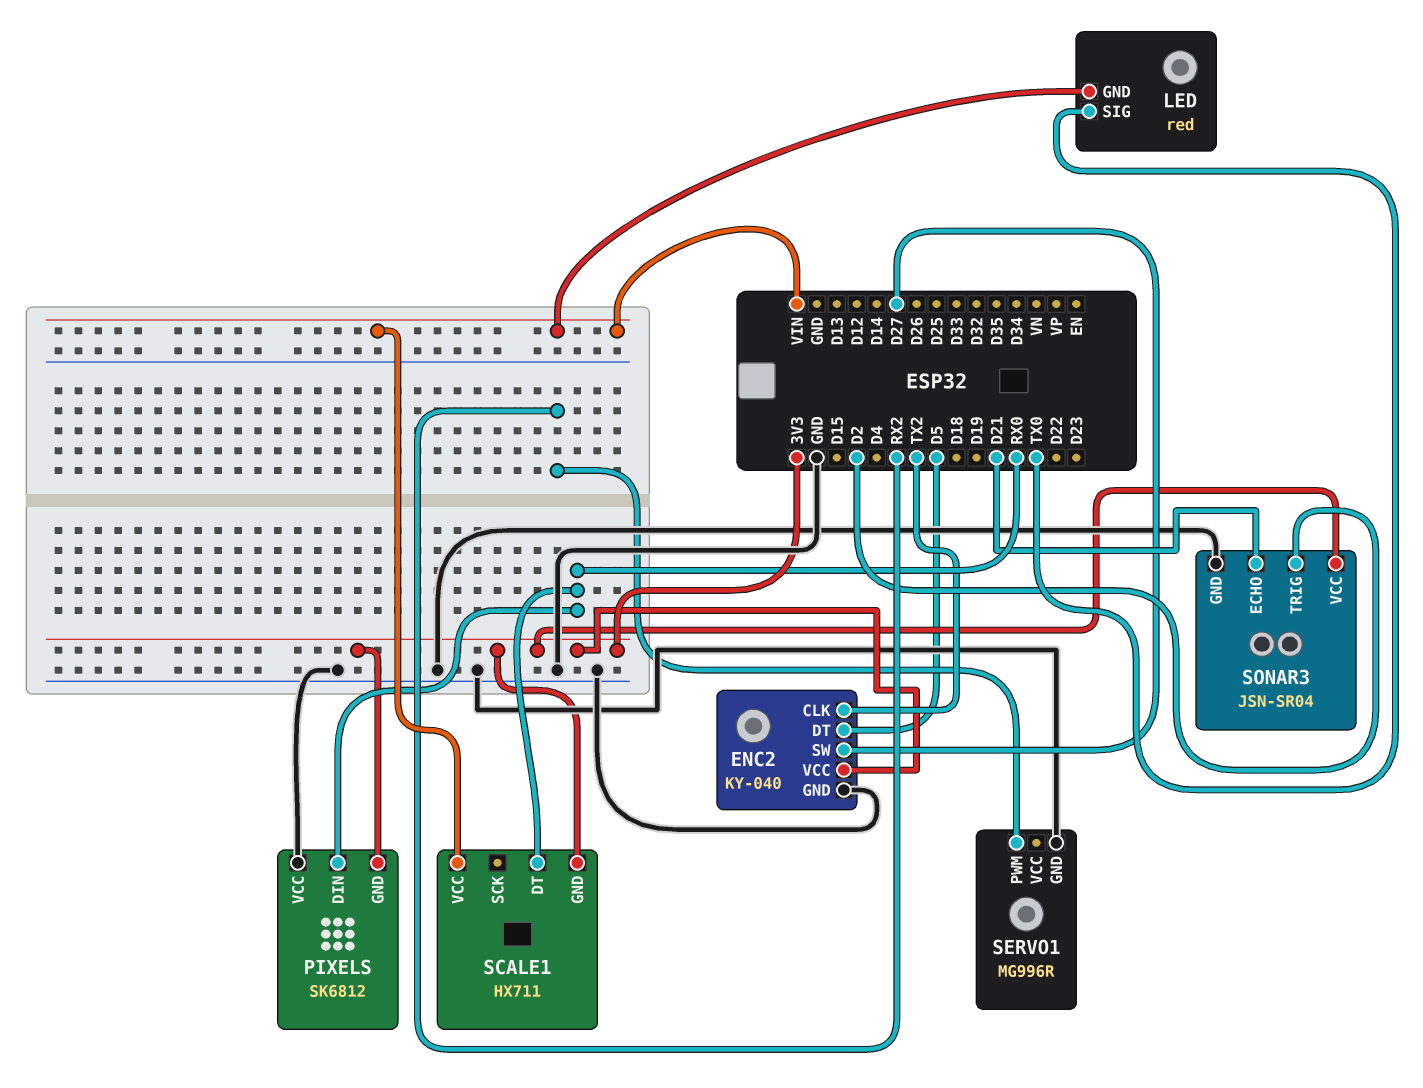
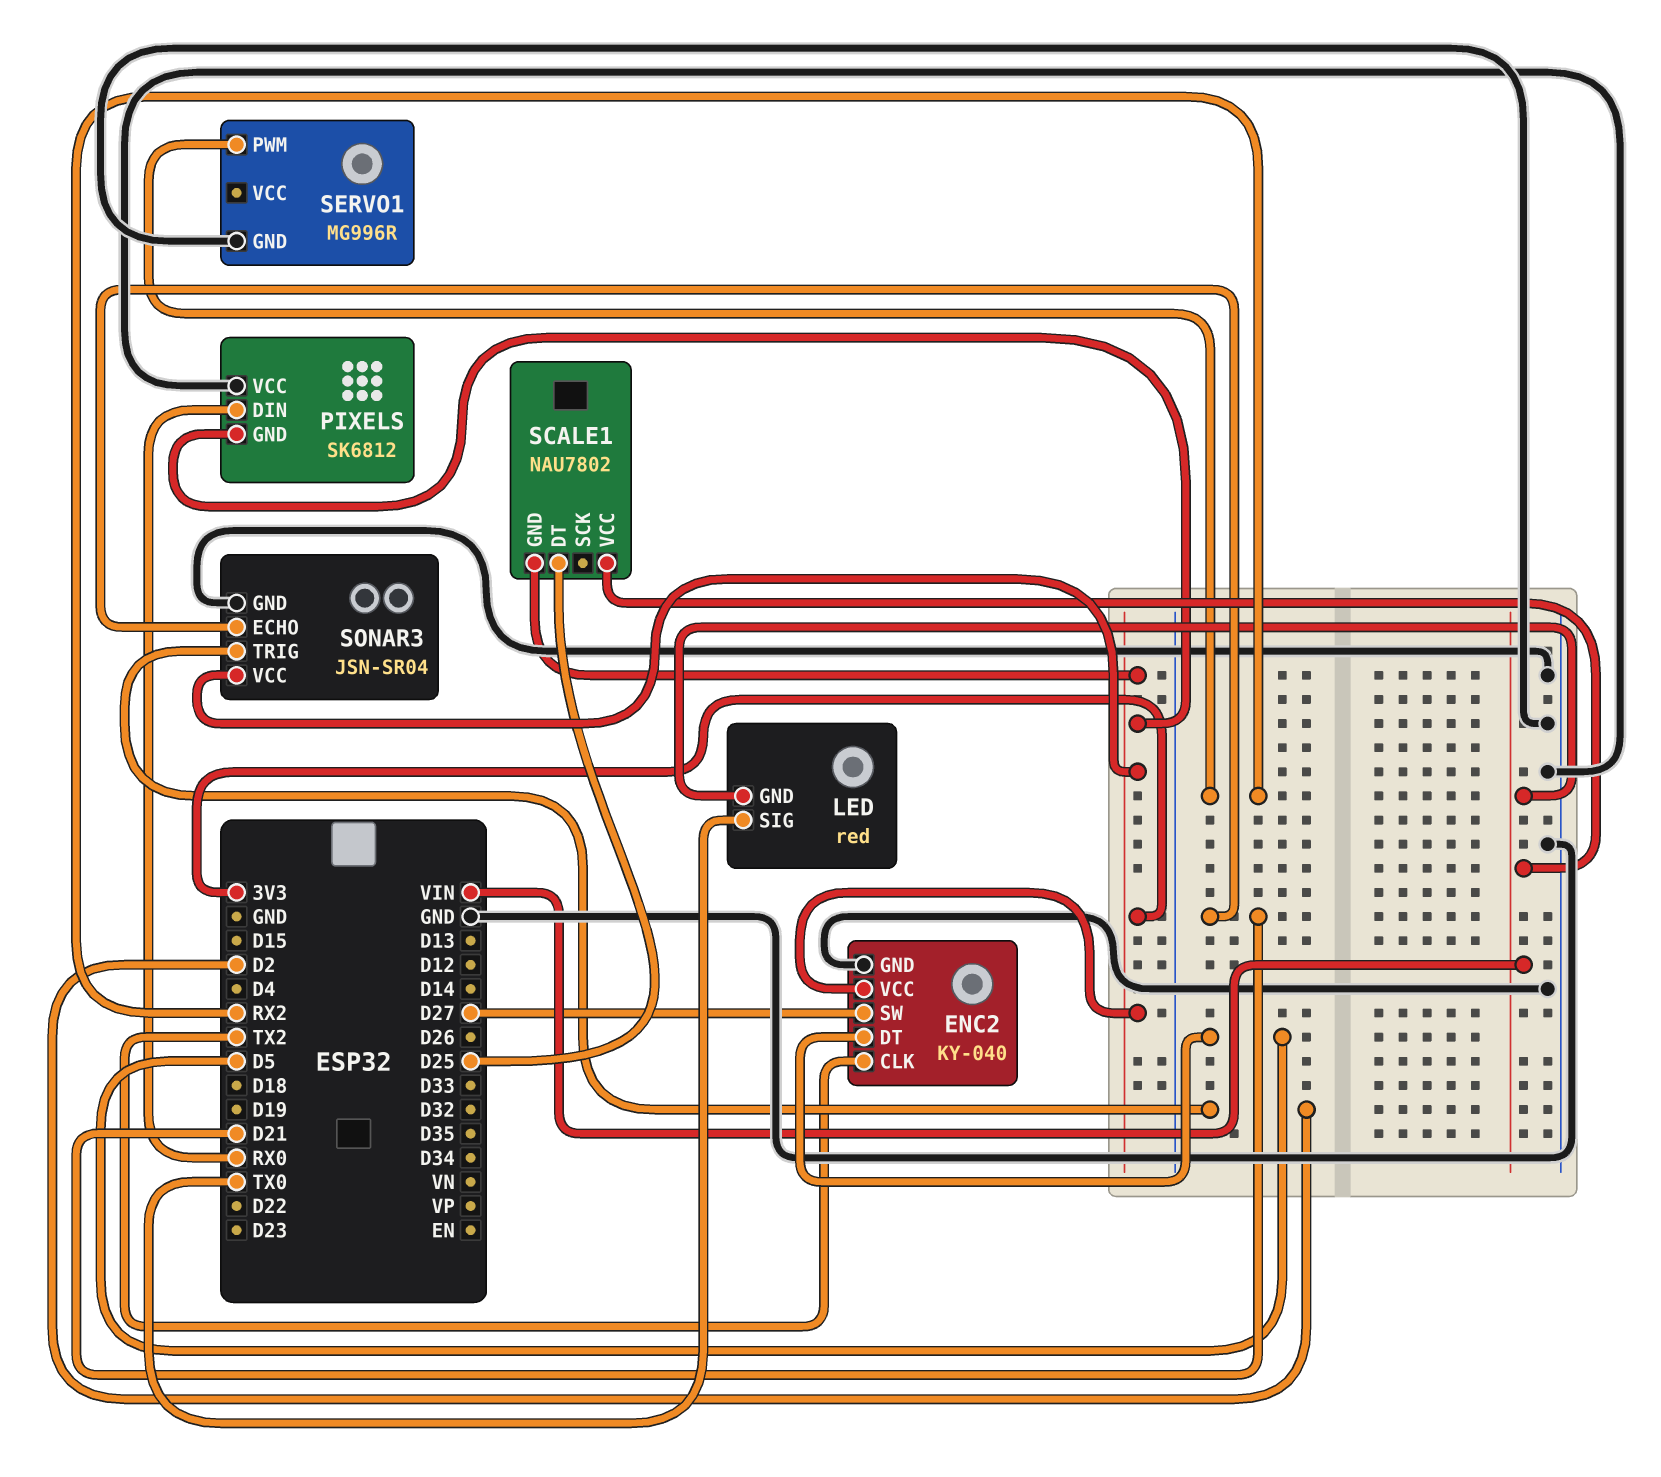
SCALE1: HX711 -> NAU7802
SCALE1 pin DT: RX0 -> D25

